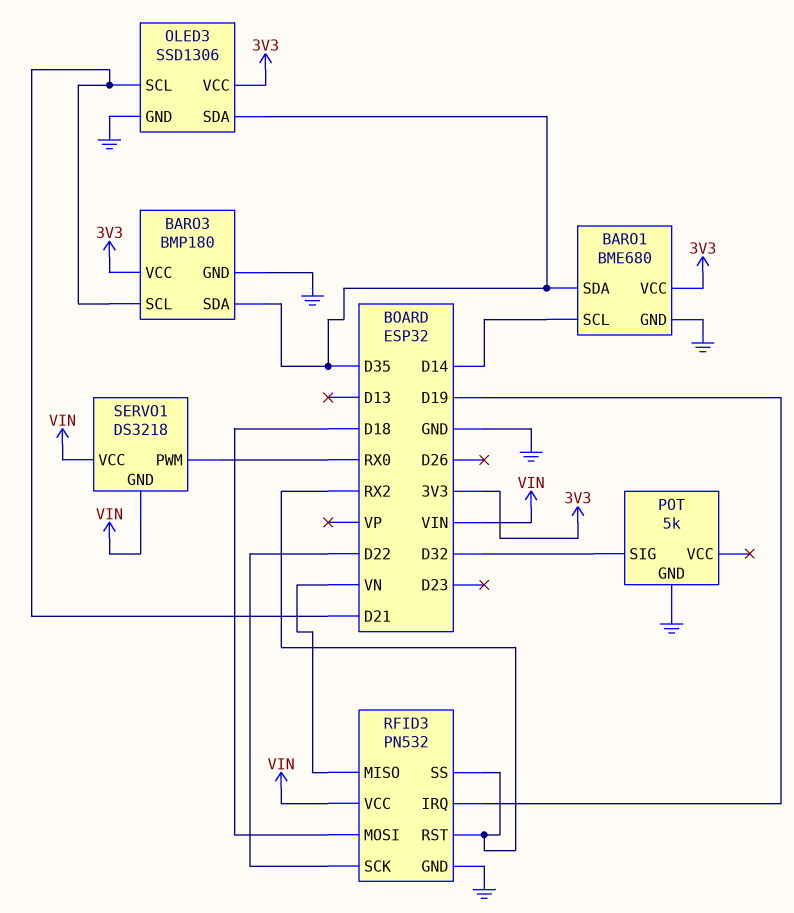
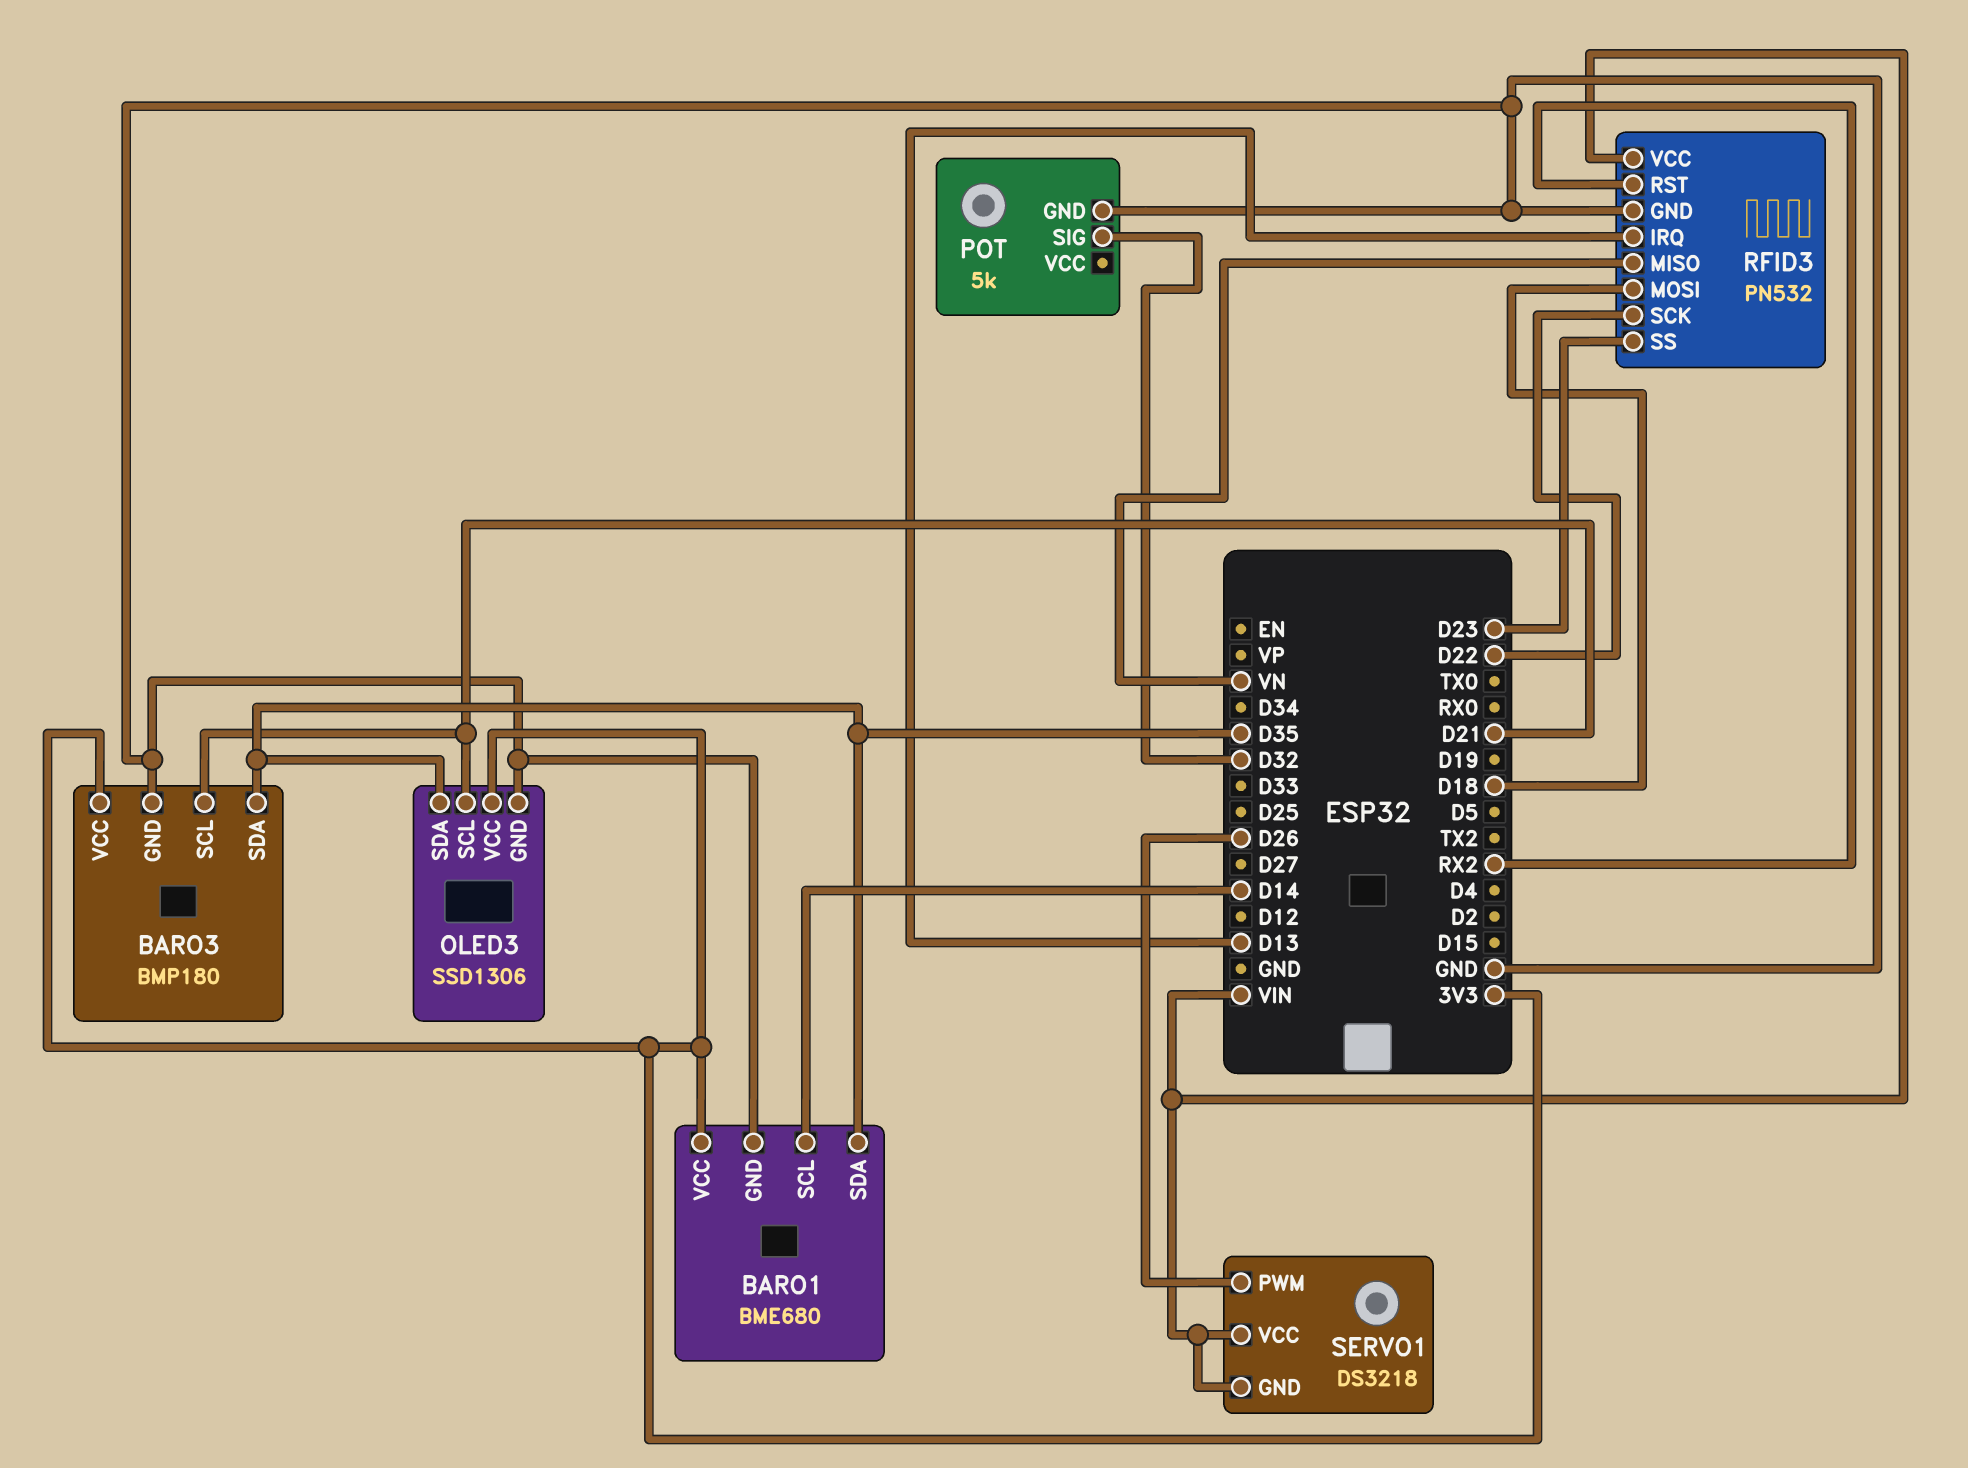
RFID3 pin IRQ: D19 -> D13
RFID3 pin SS: RX2 -> D23
SERVO1 pin PWM: RX0 -> D26

